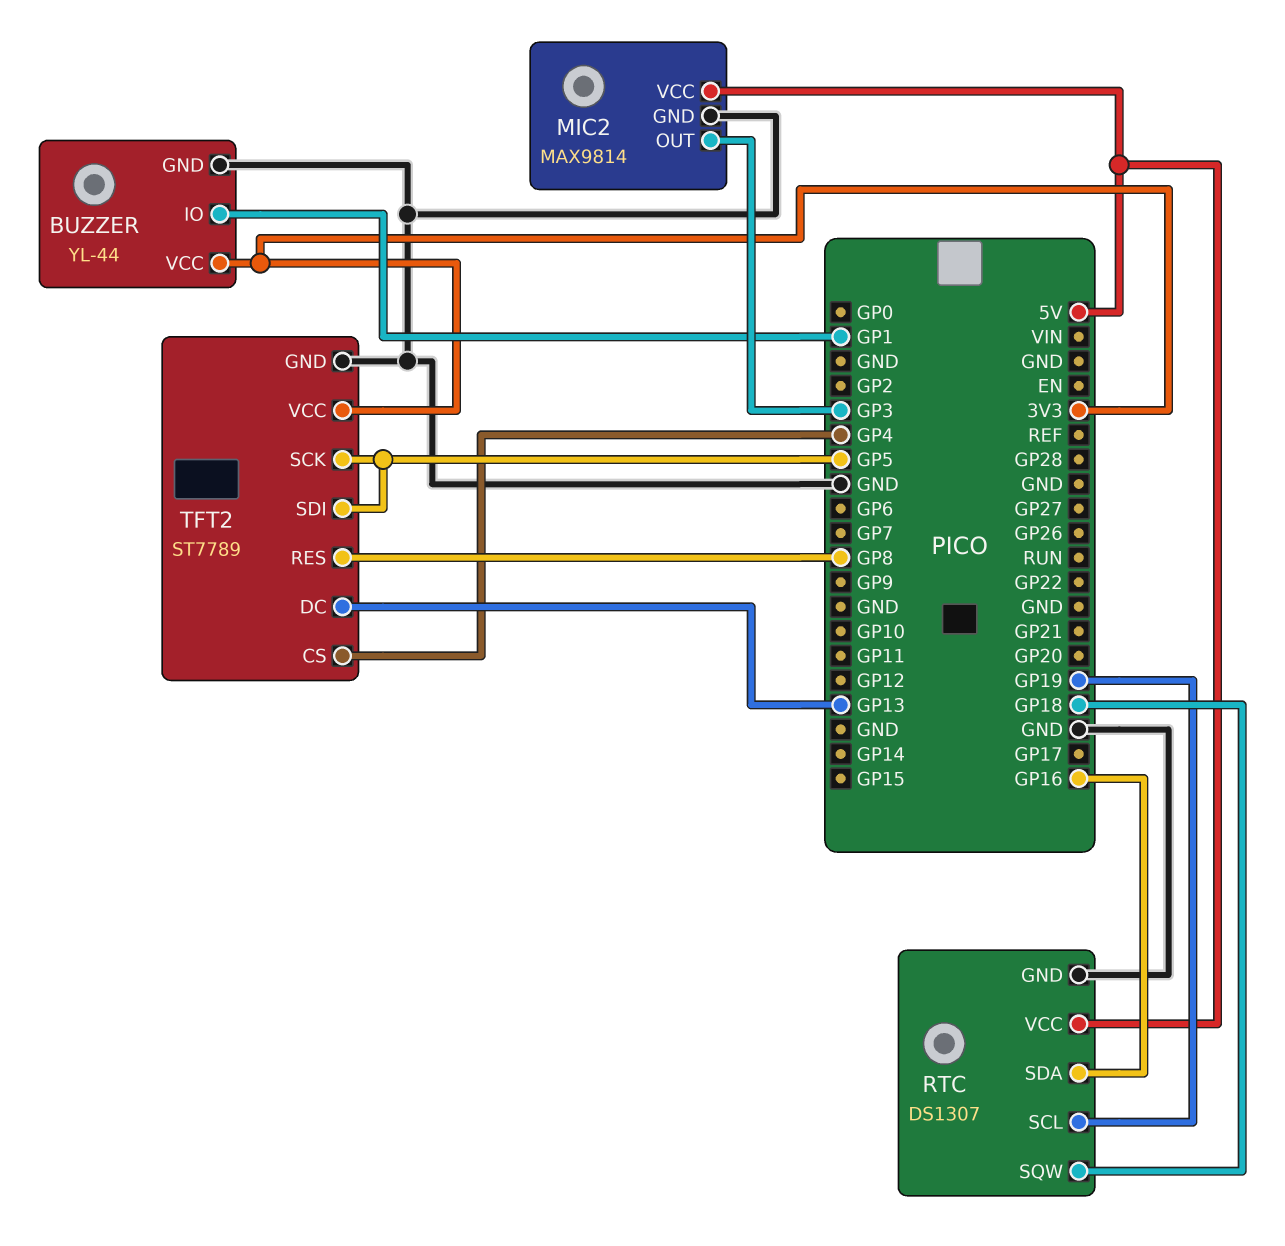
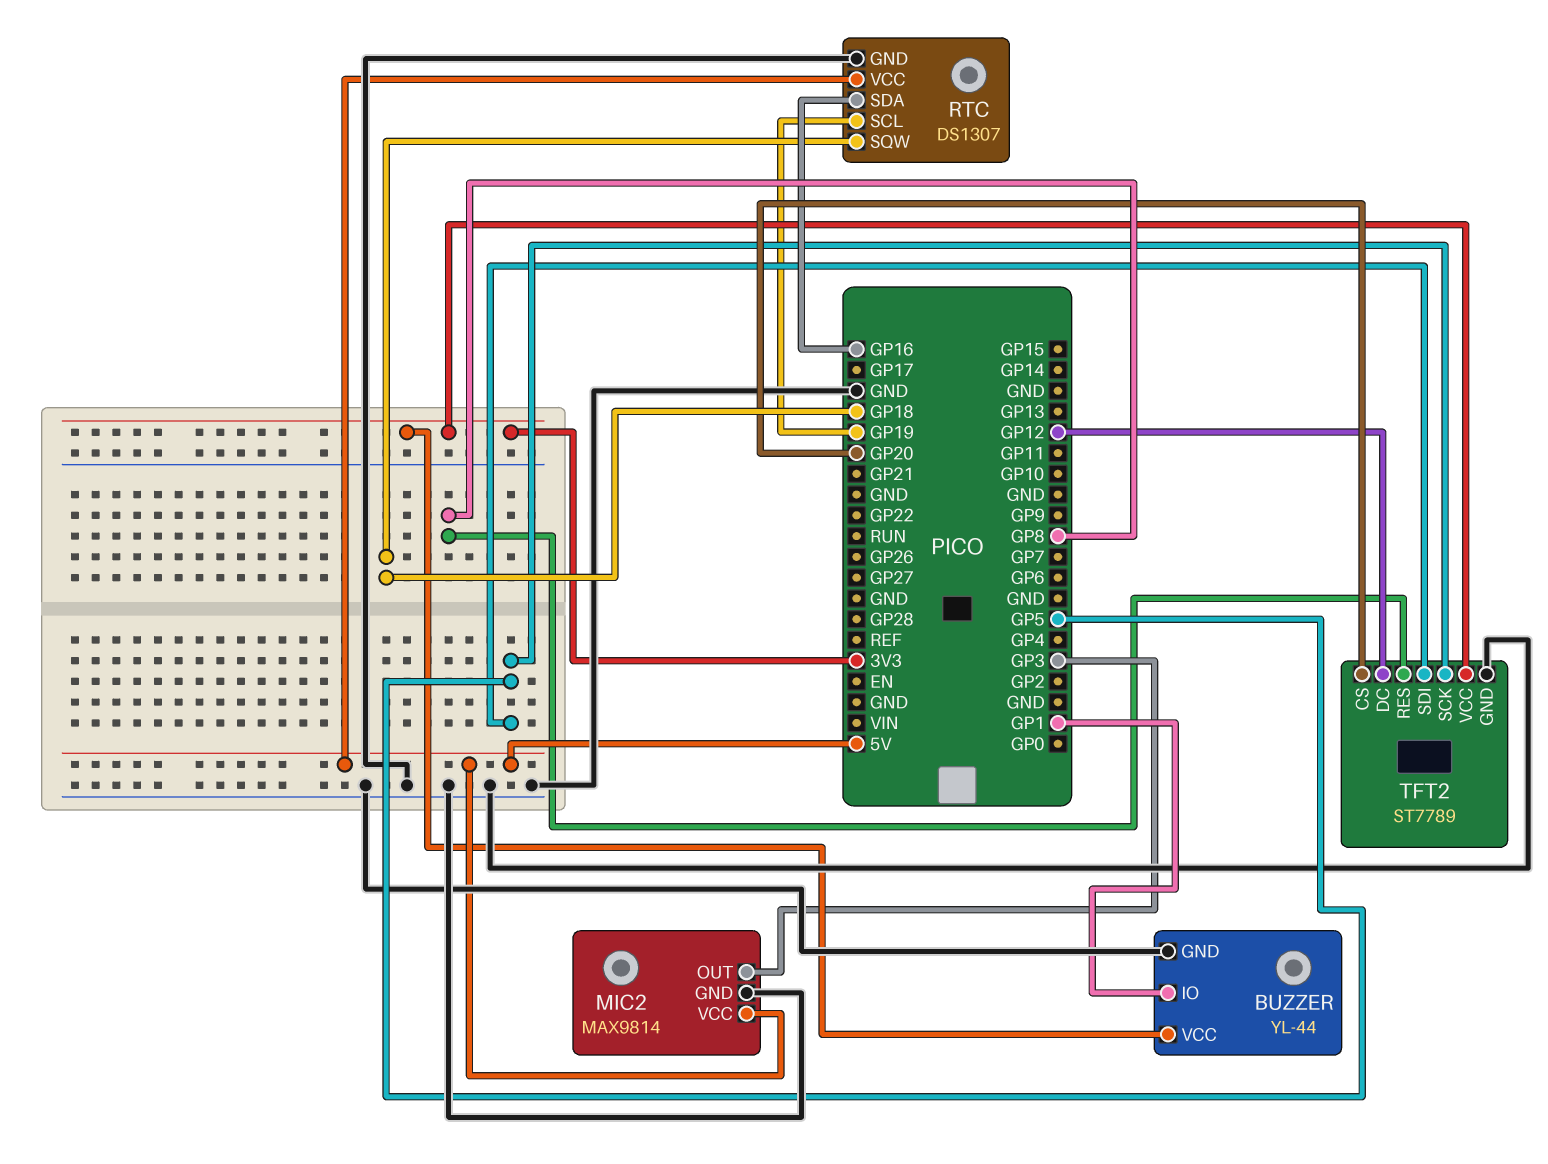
TFT2 pin CS: GP4 -> GP20
TFT2 pin DC: GP13 -> GP12

